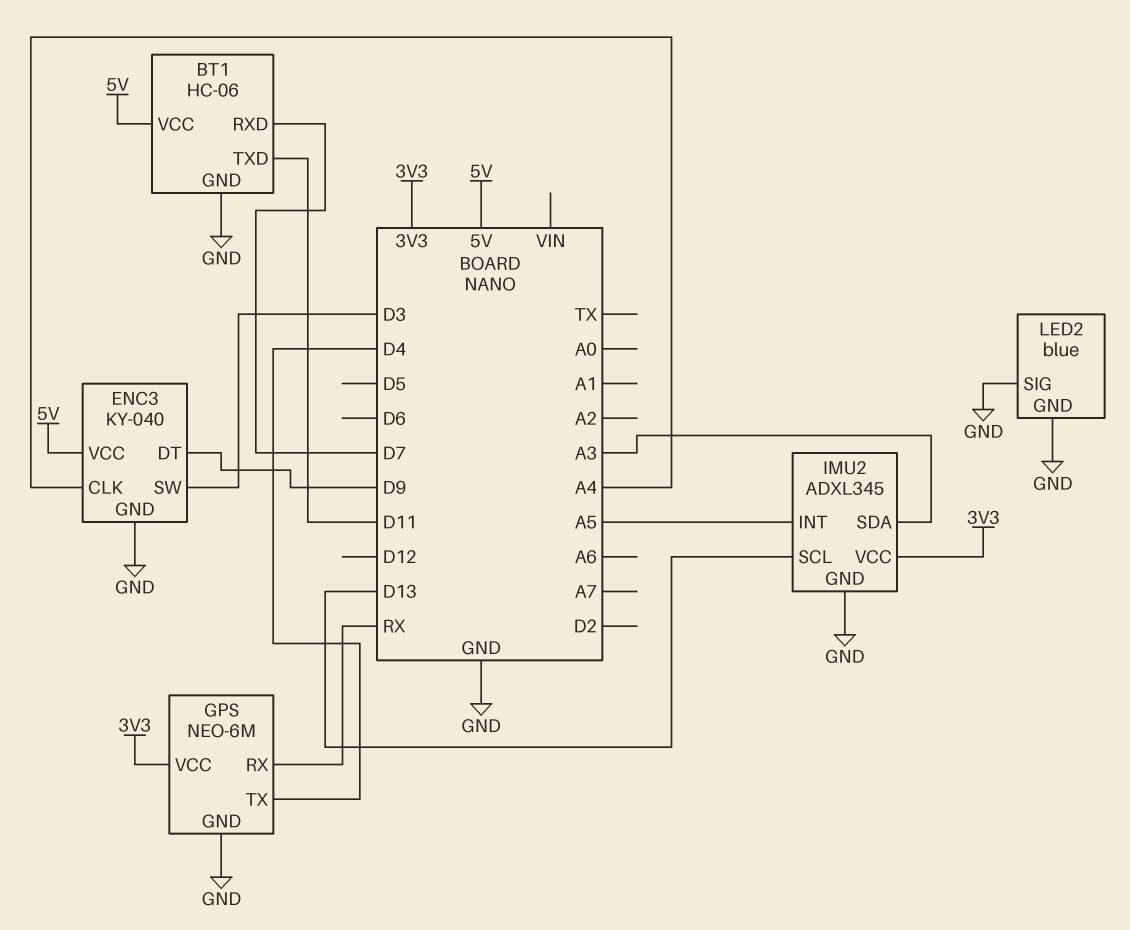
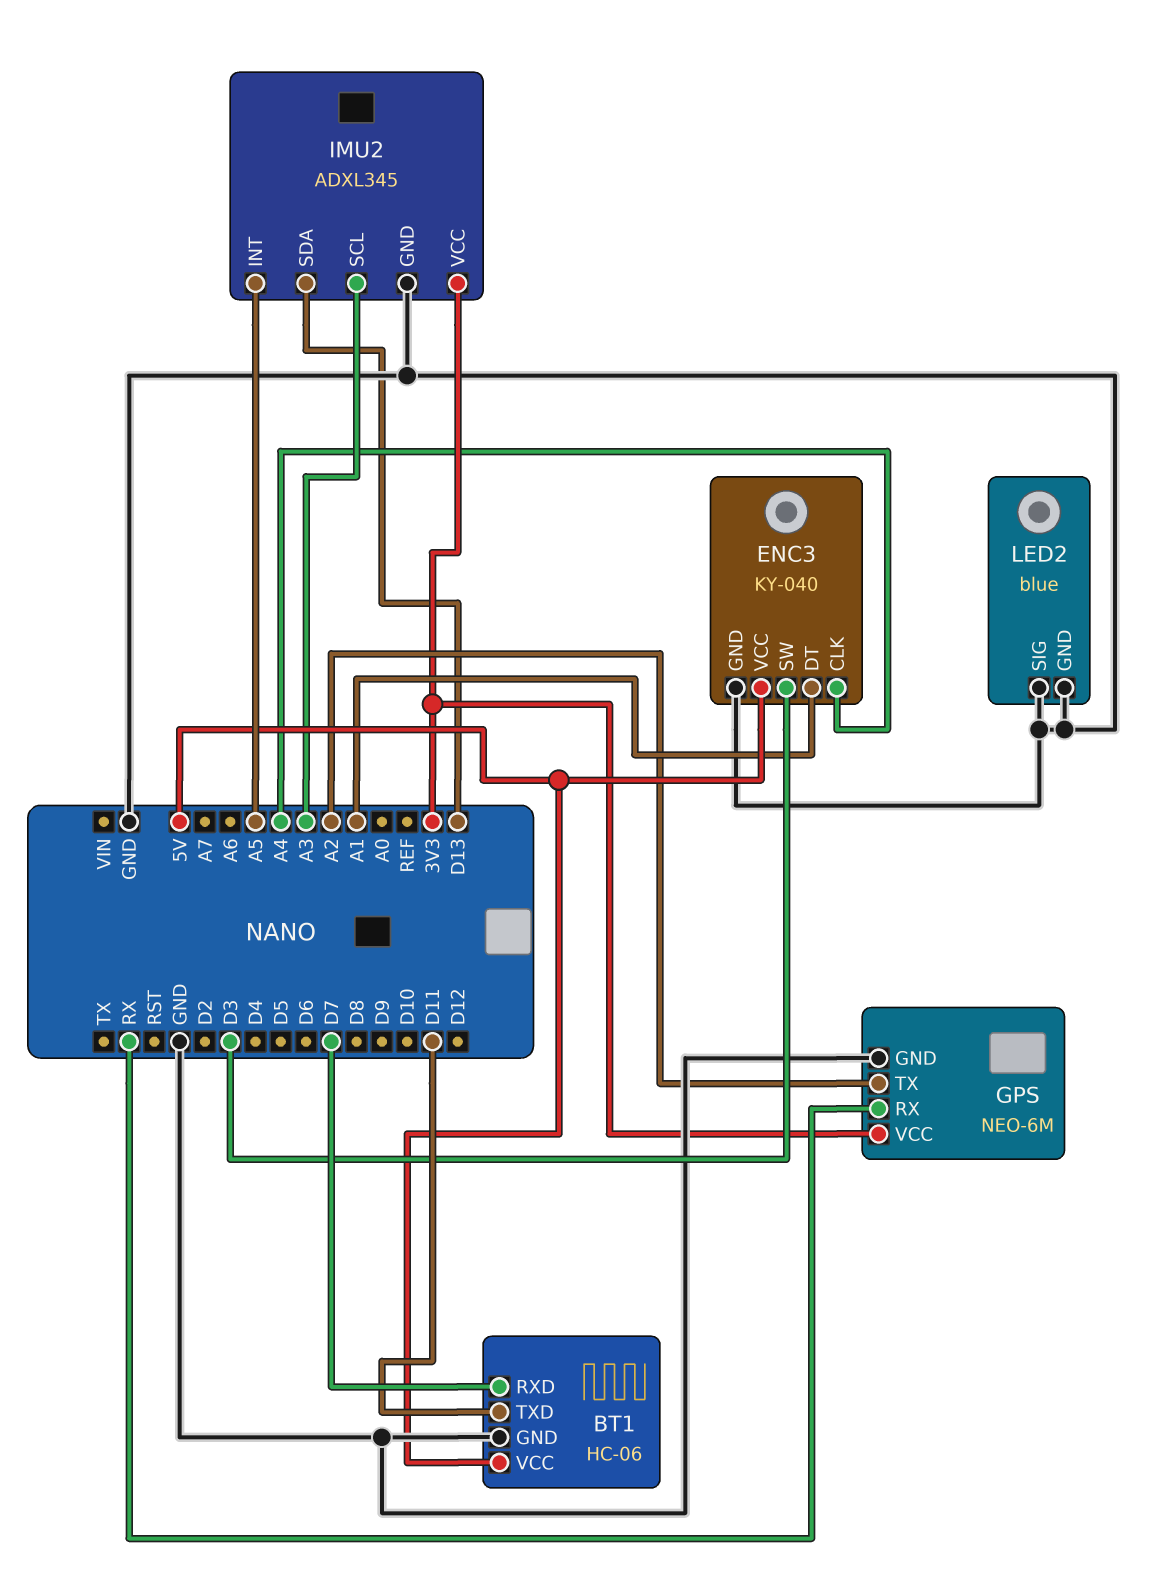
ENC3 pin DT: D9 -> A1
GPS pin TX: D4 -> A2
IMU2 pin SCL: D13 -> A3
IMU2 pin SDA: A3 -> D13

